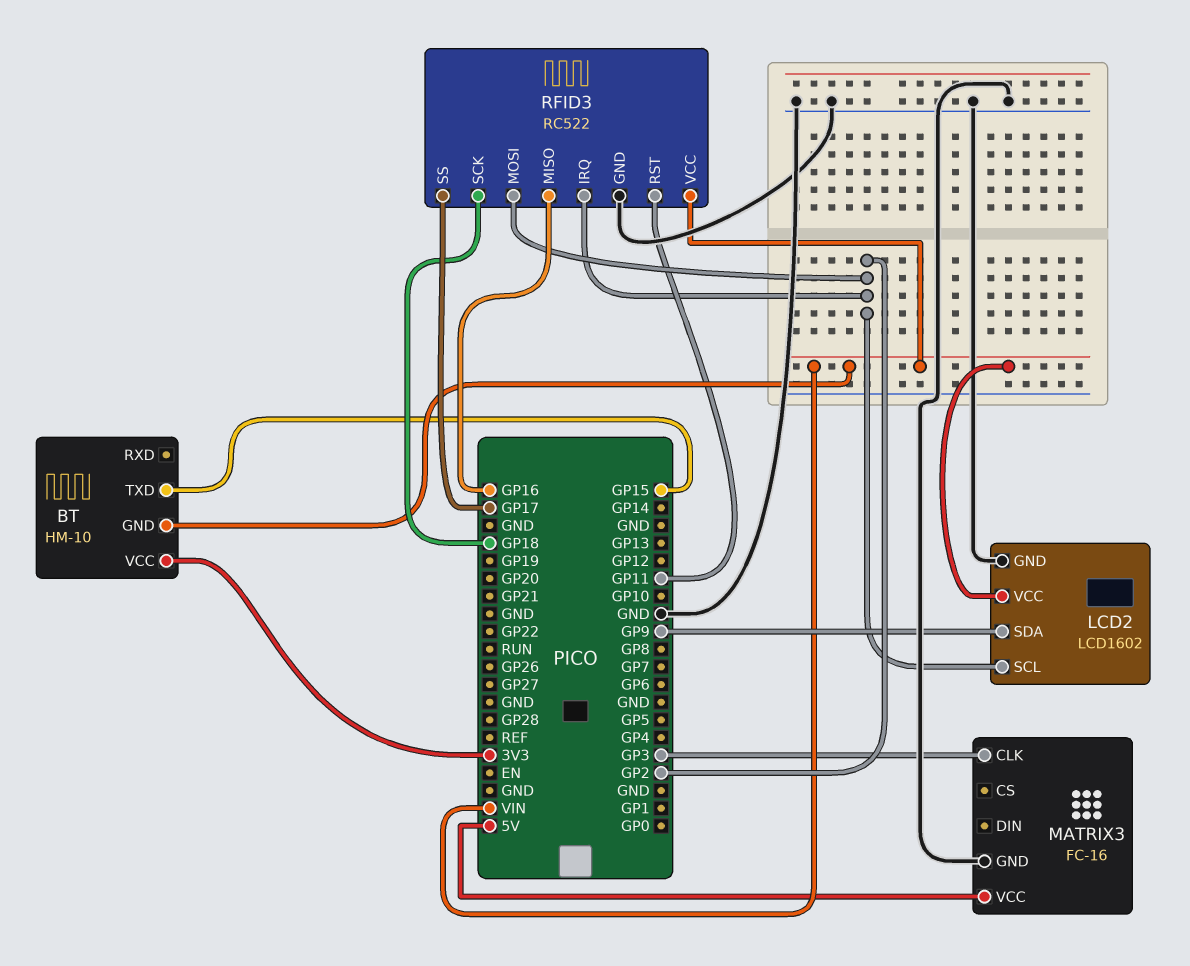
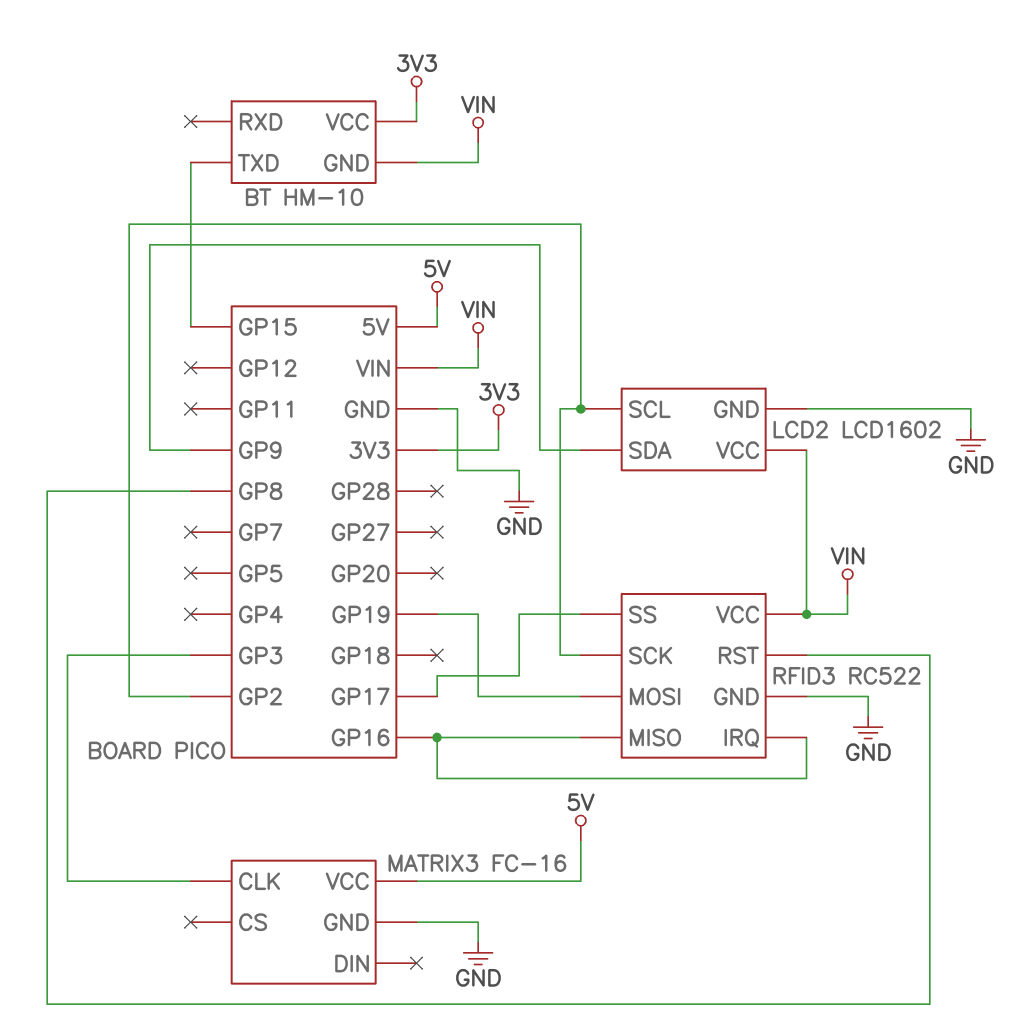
RFID3 pin IRQ: GP2 -> GP16
RFID3 pin MOSI: GP2 -> GP19
RFID3 pin RST: GP11 -> GP8
RFID3 pin SCK: GP18 -> GP2

